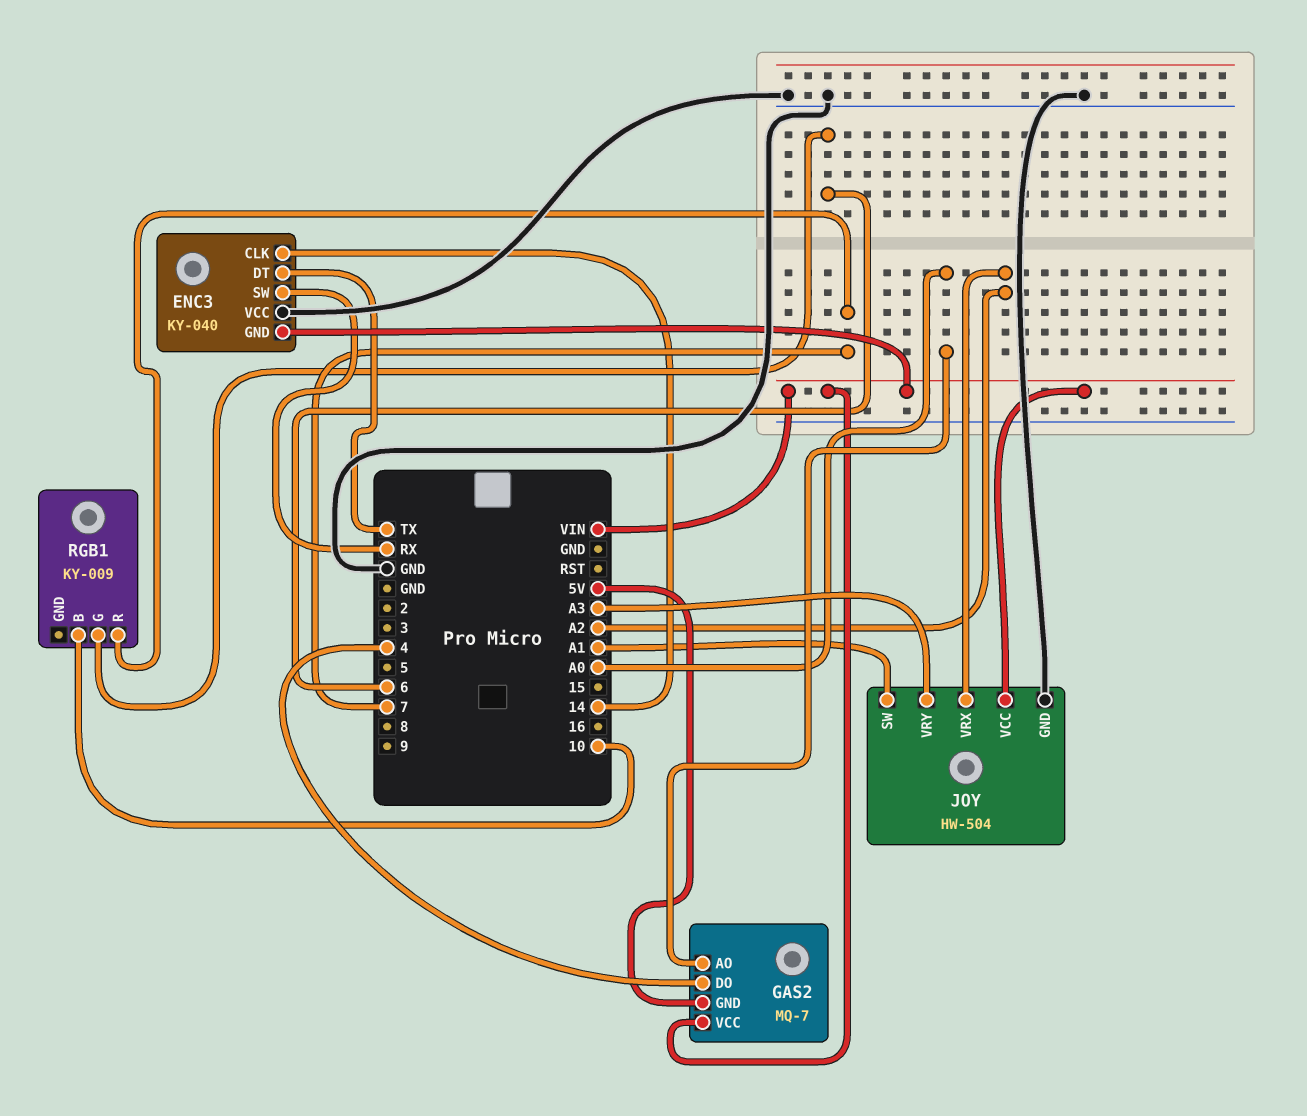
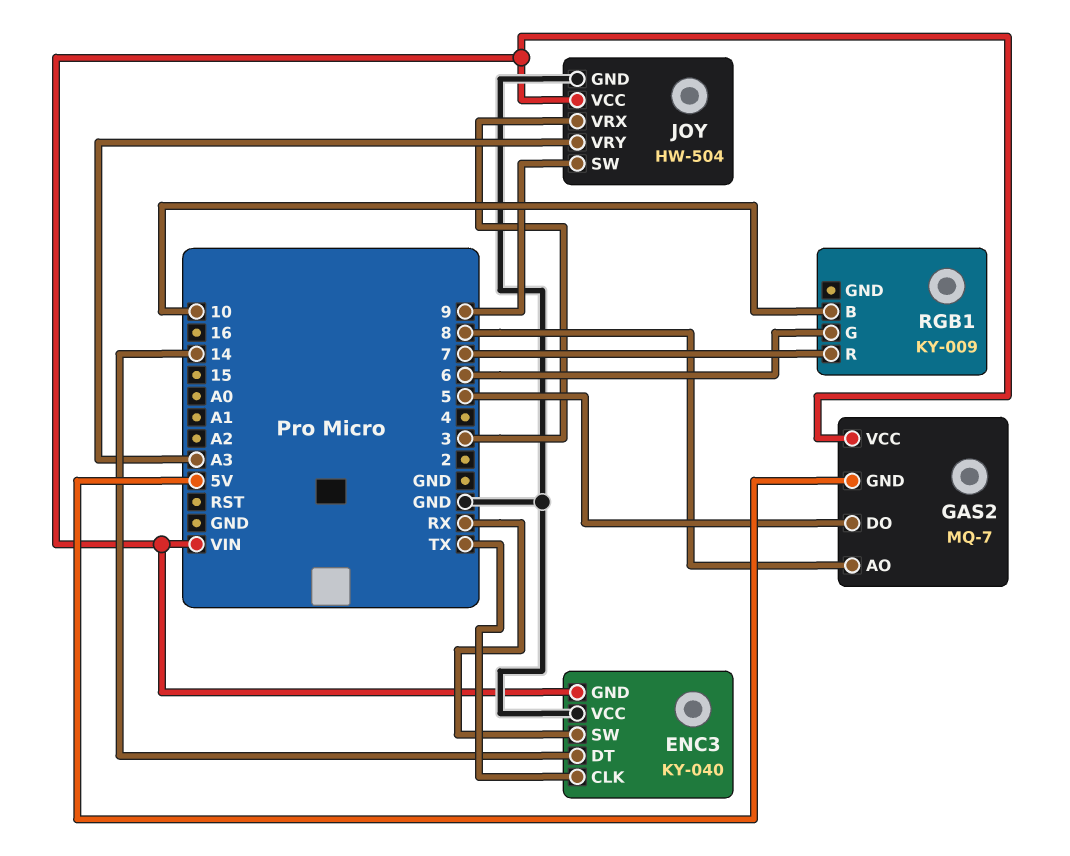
ENC3 pin CLK: 14 -> TX
ENC3 pin DT: TX -> 14
GAS2 pin AO: A0 -> 8
GAS2 pin DO: 4 -> 5
JOY pin SW: A1 -> 9
JOY pin VRX: A2 -> 3

